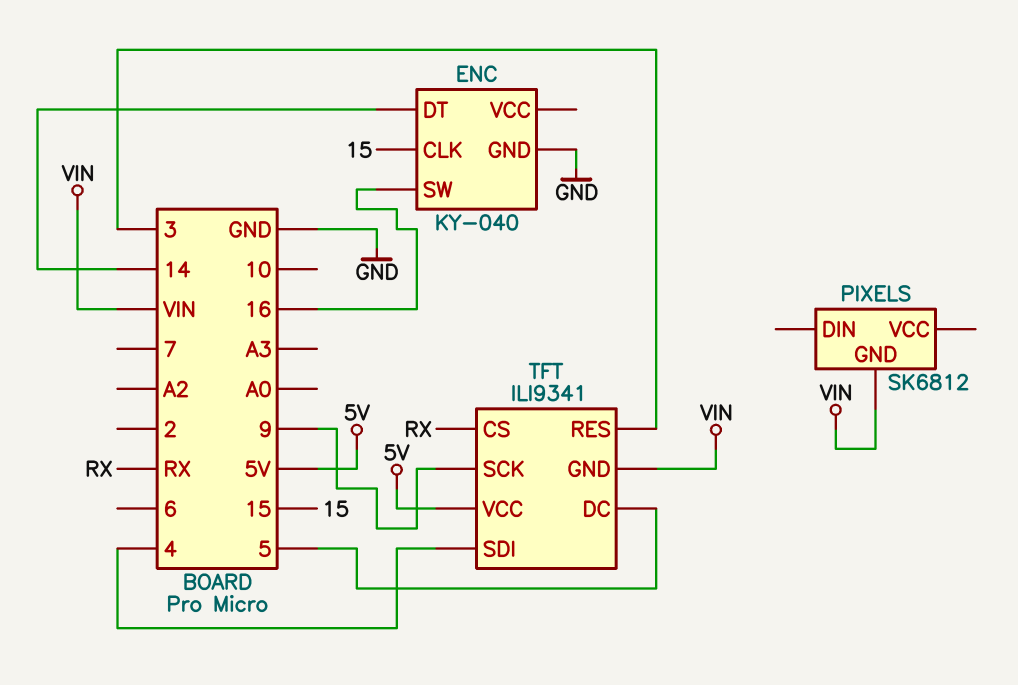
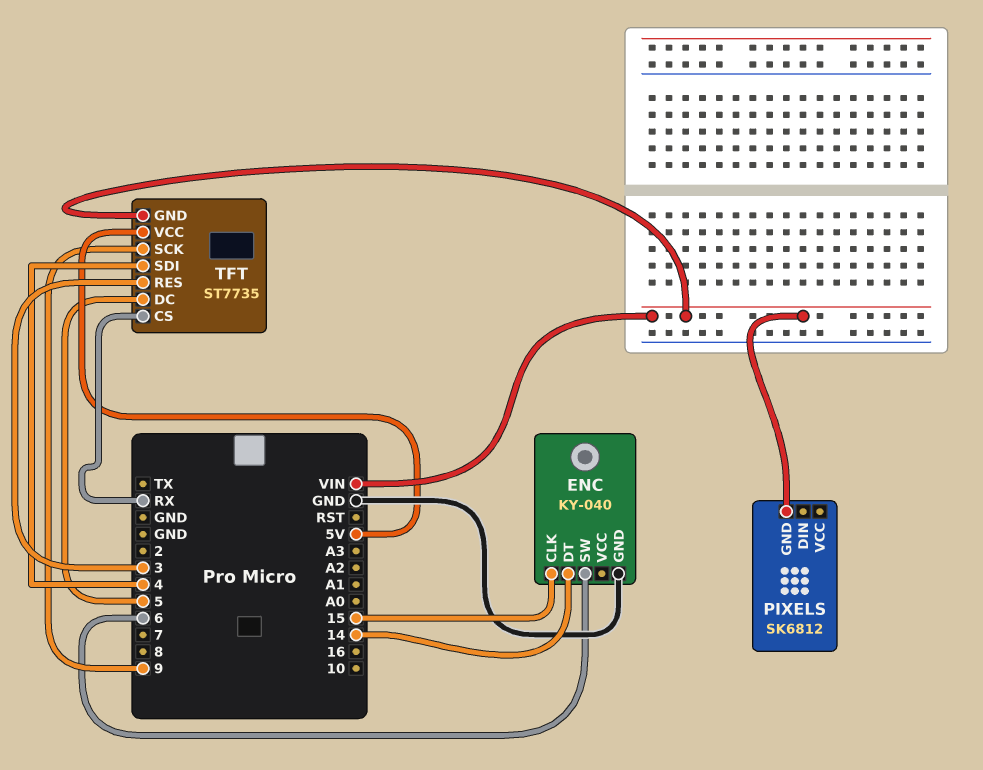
ENC pin SW: 16 -> 6
TFT: ILI9341 -> ST7735

